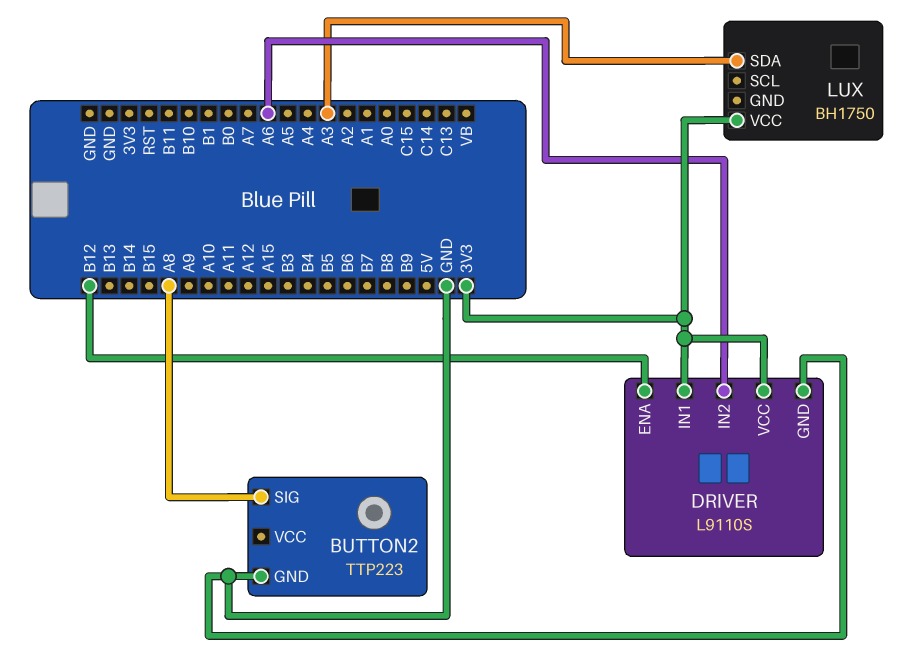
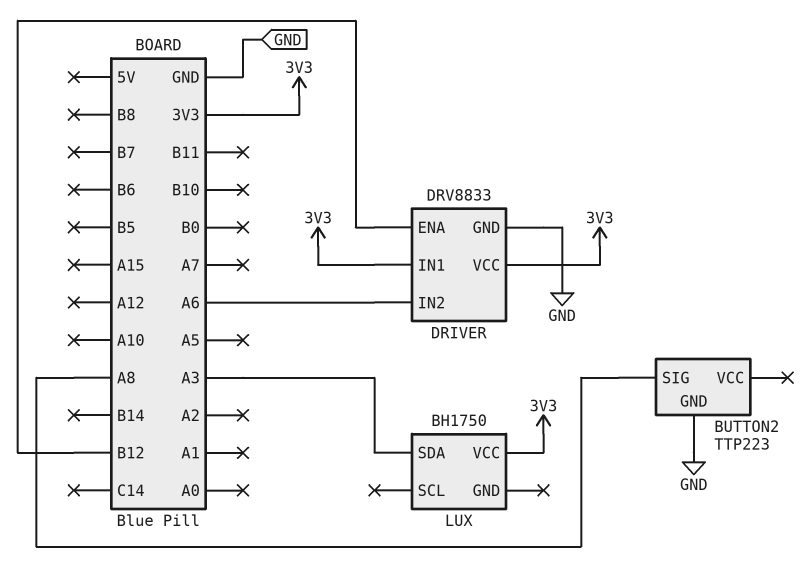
DRIVER: L9110S -> DRV8833

